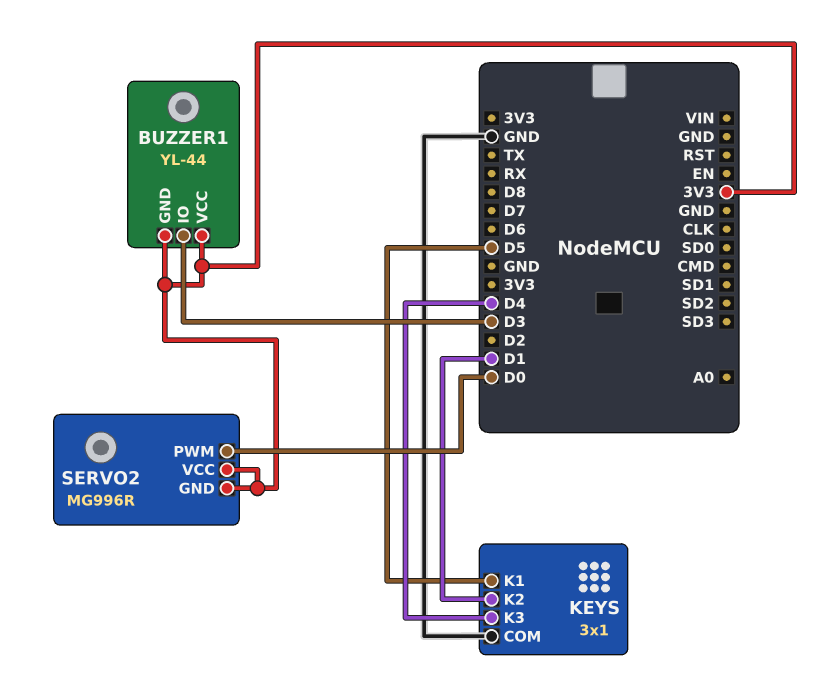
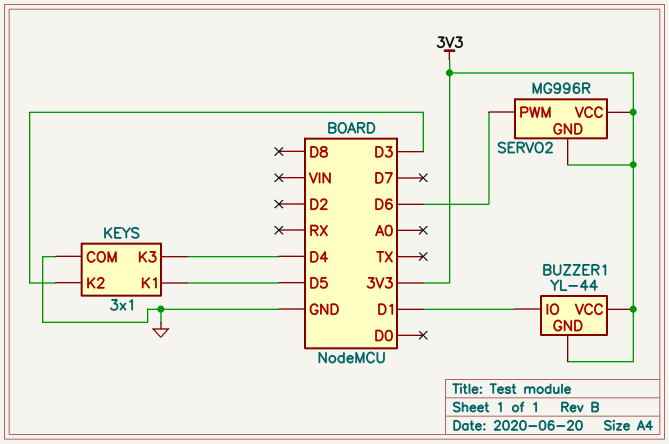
BUZZER1 pin IO: D3 -> D1
KEYS pin K2: D1 -> D3
SERVO2 pin PWM: D0 -> D6

